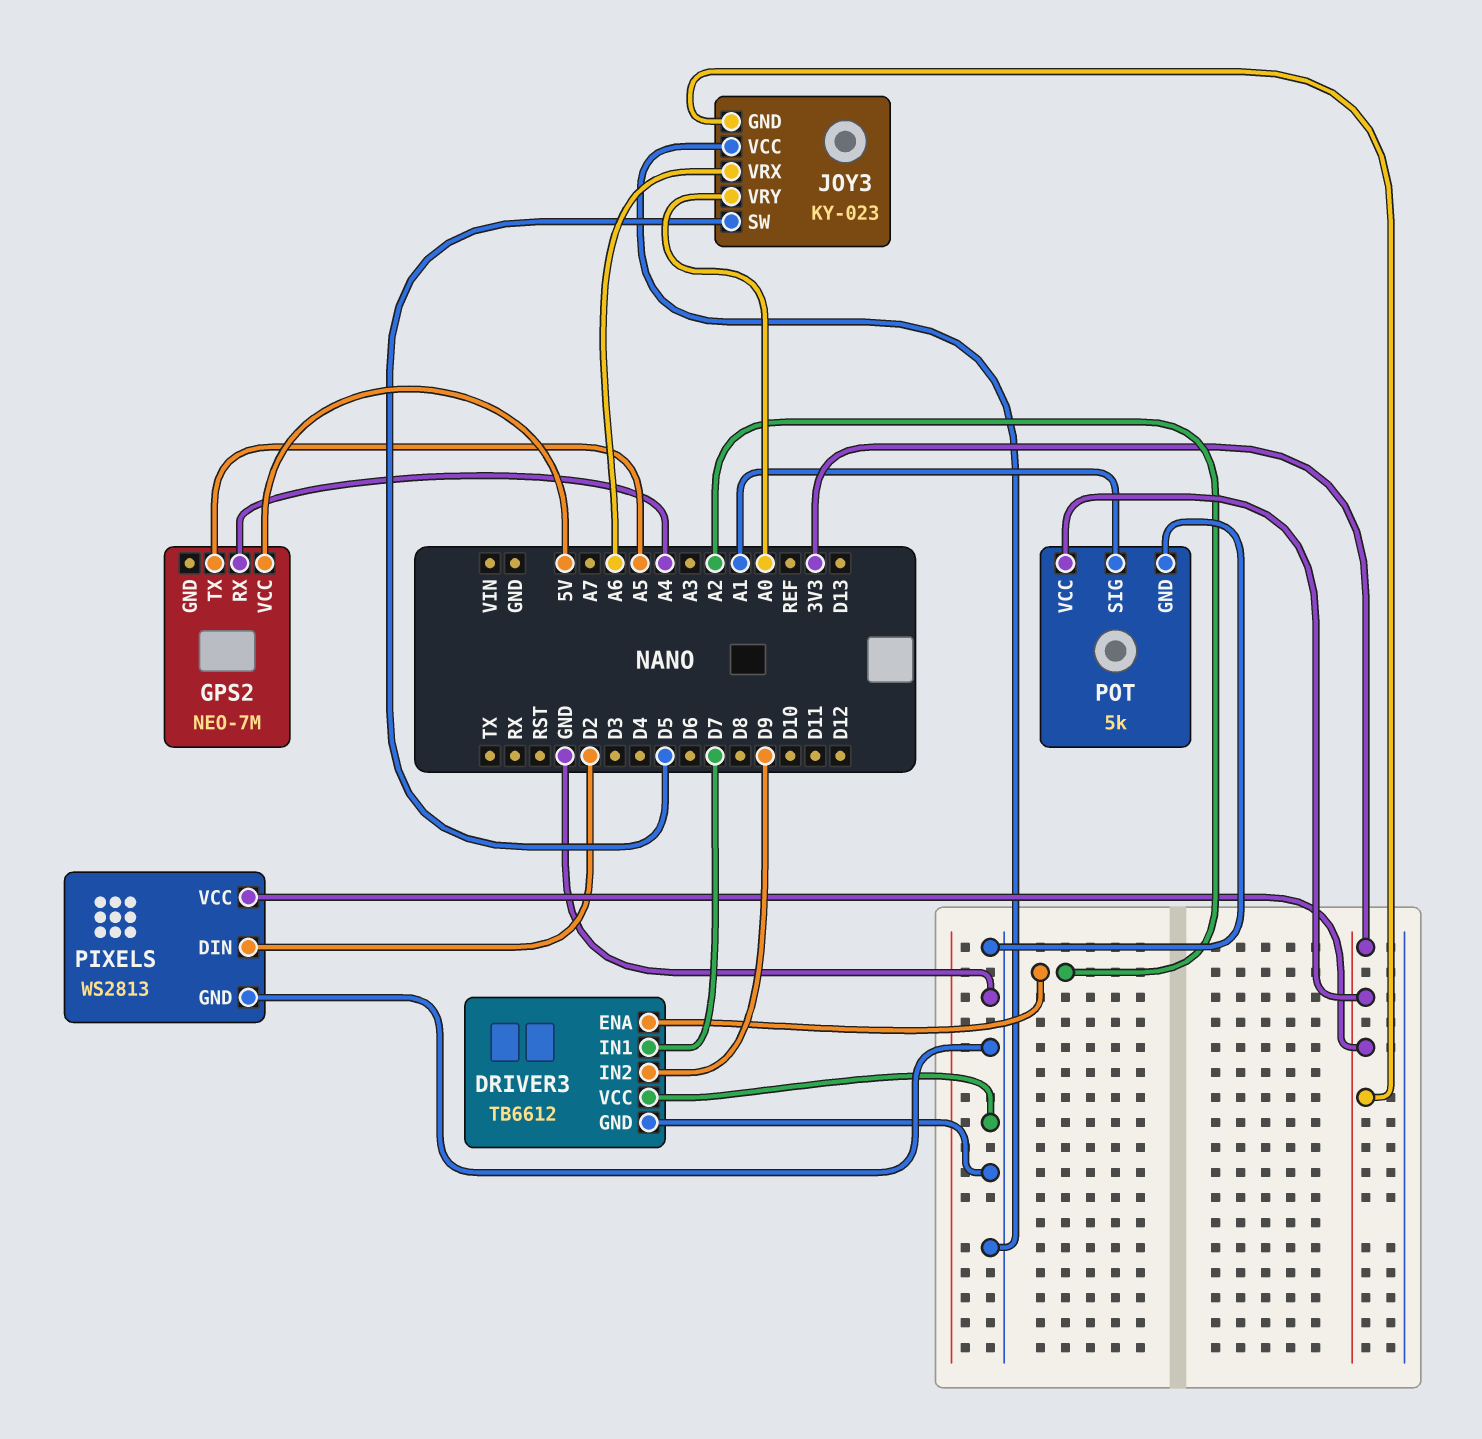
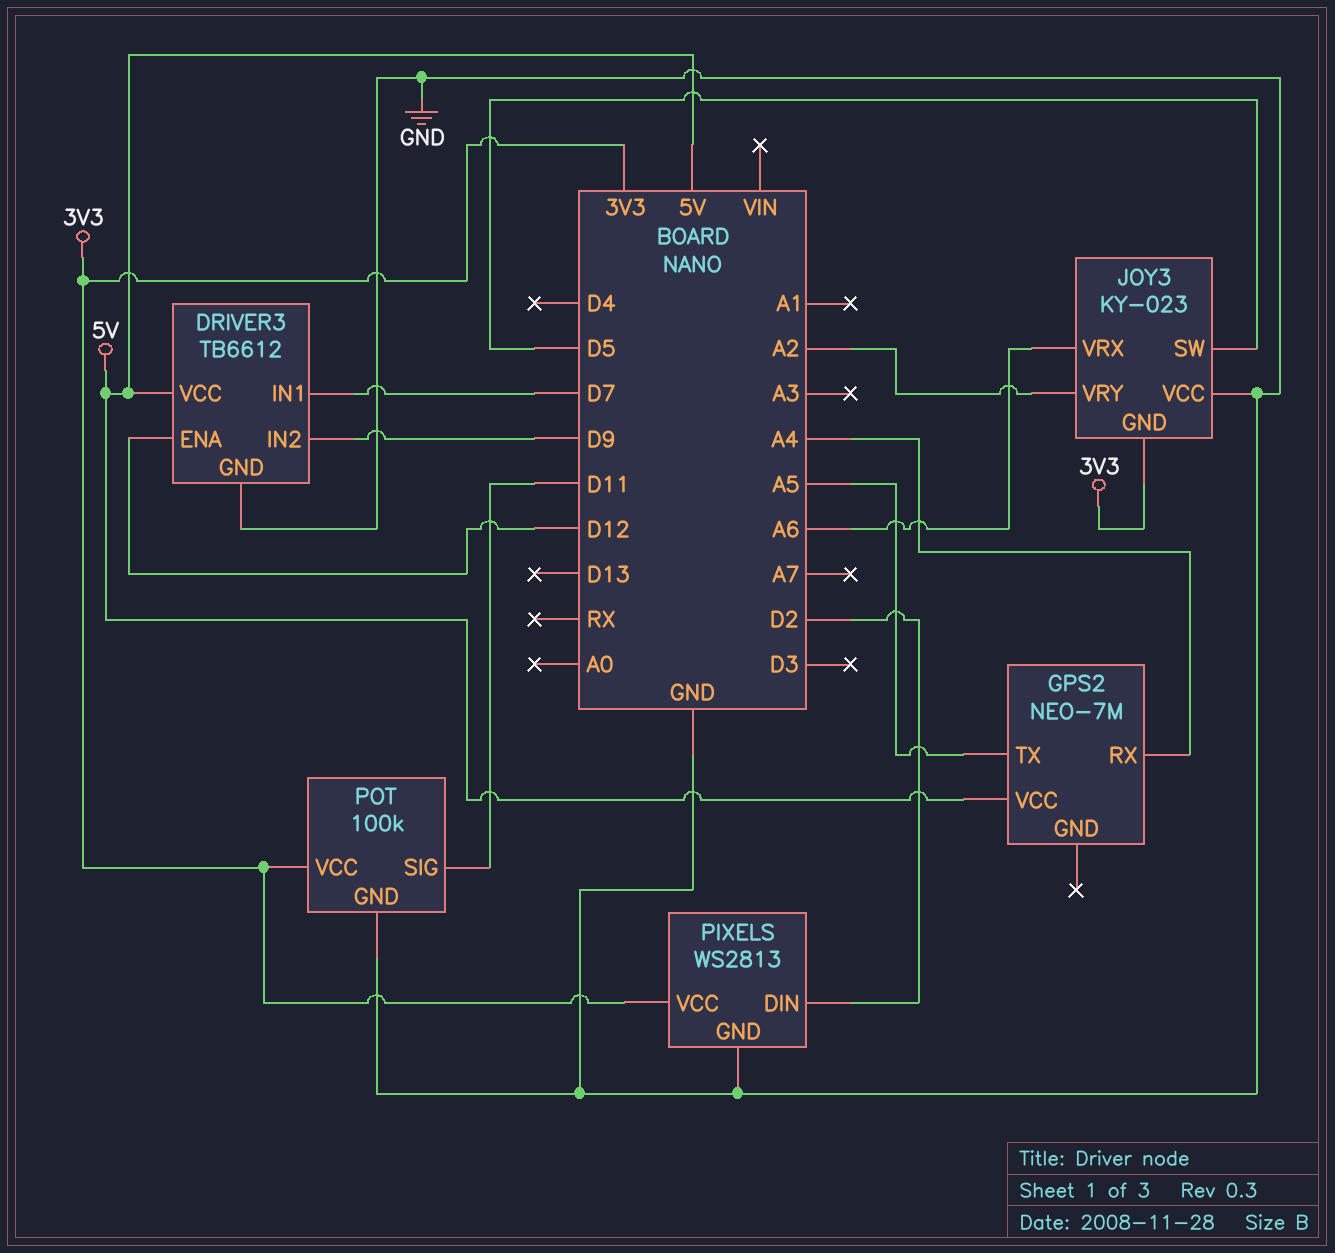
DRIVER3 pin ENA: A2 -> D12
DRIVER3 pin VCC: GND -> 5V
JOY3 pin VRY: A0 -> A2
POT: 5k -> 100k
POT pin SIG: A1 -> D11

